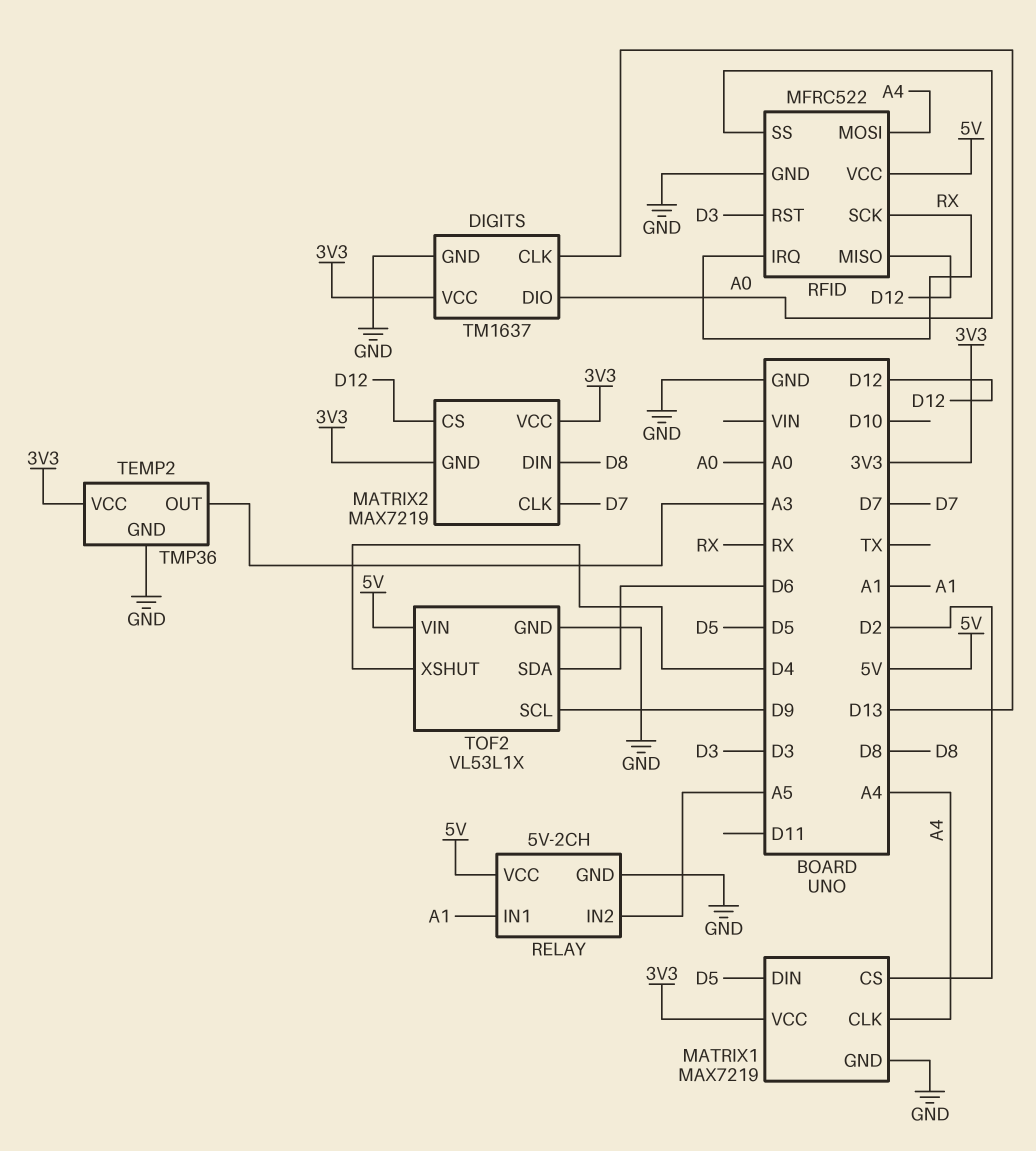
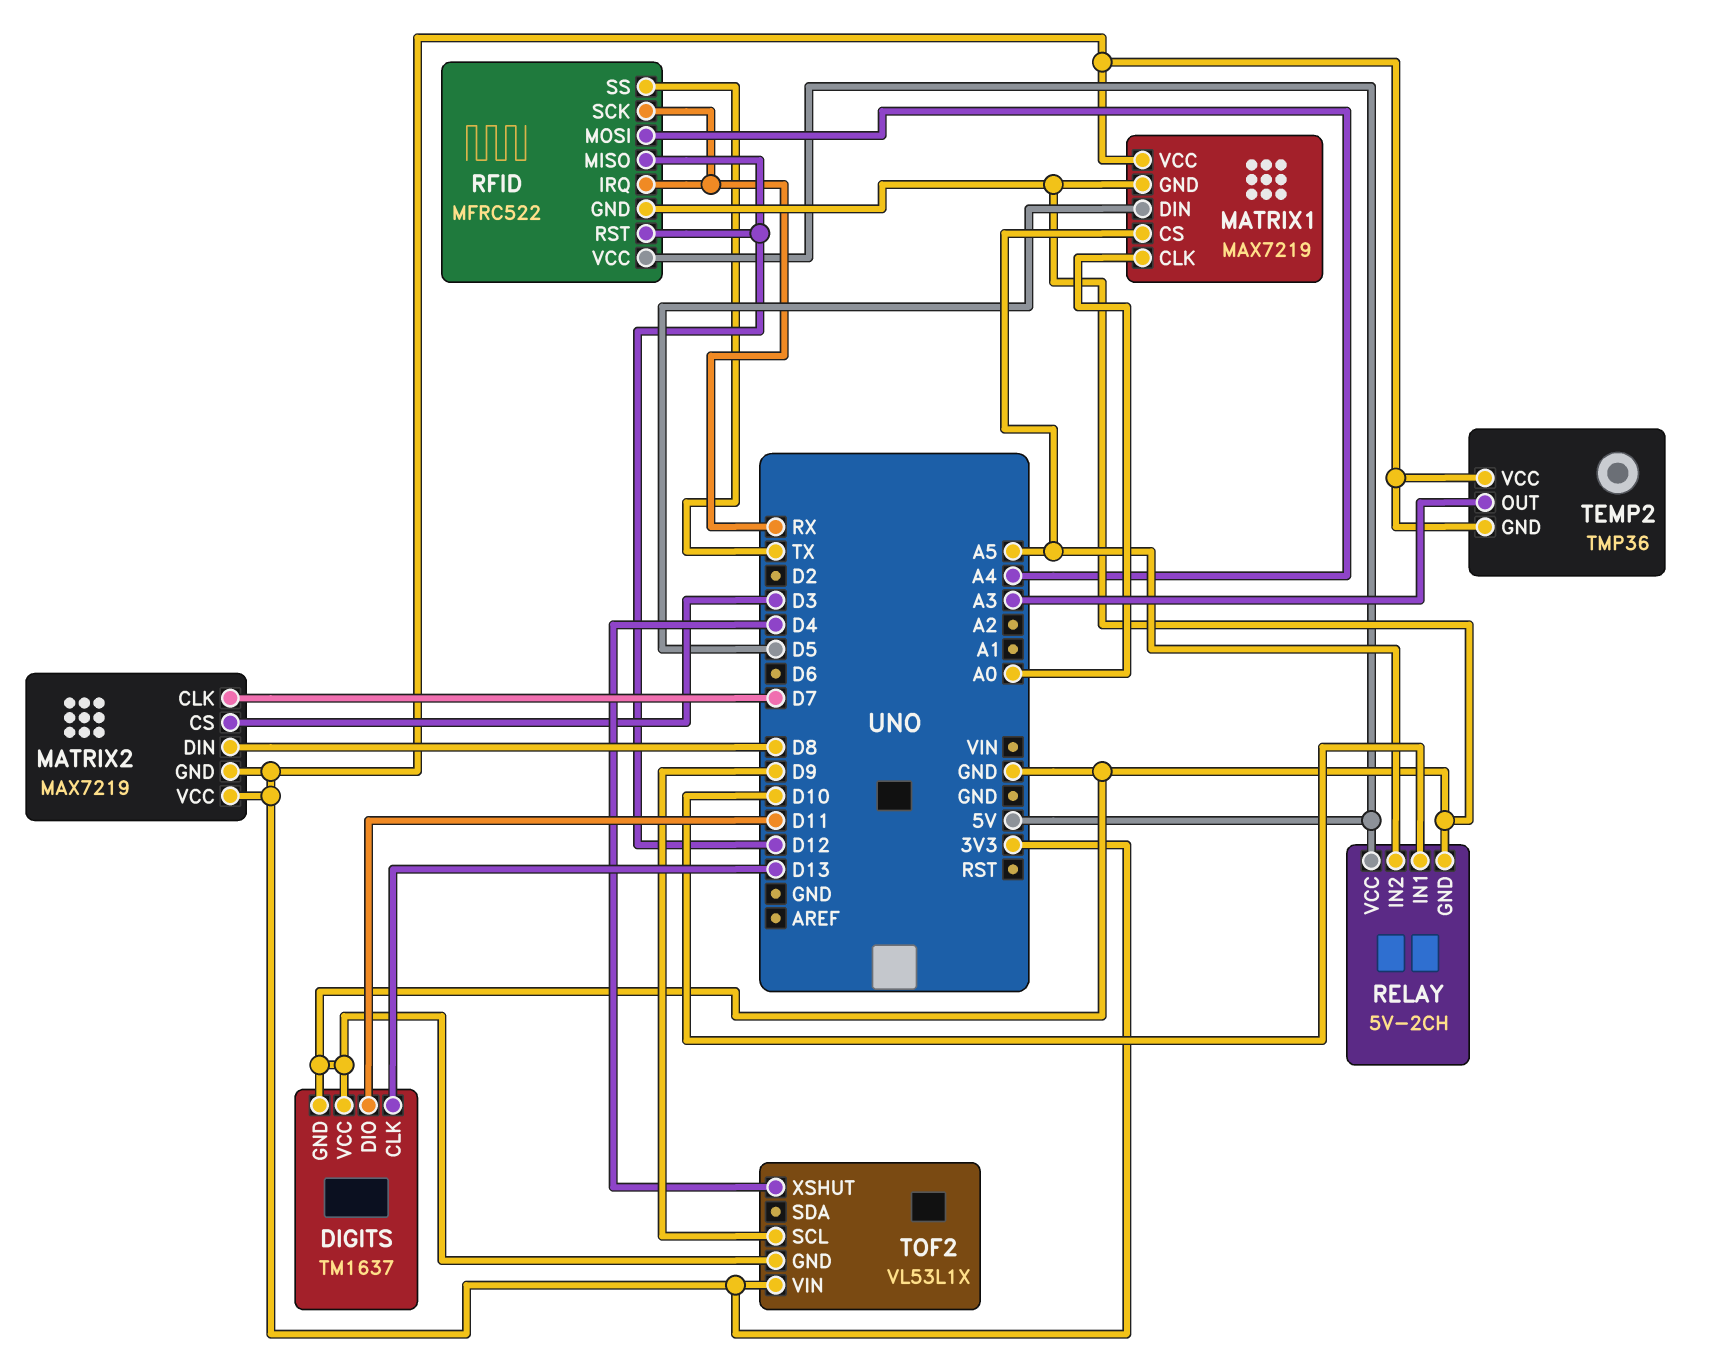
DIGITS pin DIO: A0 -> D11
DIGITS pin VCC: 3V3 -> GND
MATRIX1 pin CLK: A4 -> A0
MATRIX1 pin CS: D2 -> A5
MATRIX2 pin CS: D12 -> D3
RELAY pin IN1: A1 -> D10
RFID pin RST: D3 -> D12
RFID pin SS: A0 -> TX
TEMP2 pin GND: GND -> 3V3
TOF2 pin SDA: D6 -> none
TOF2 pin VIN: 5V -> 3V3

